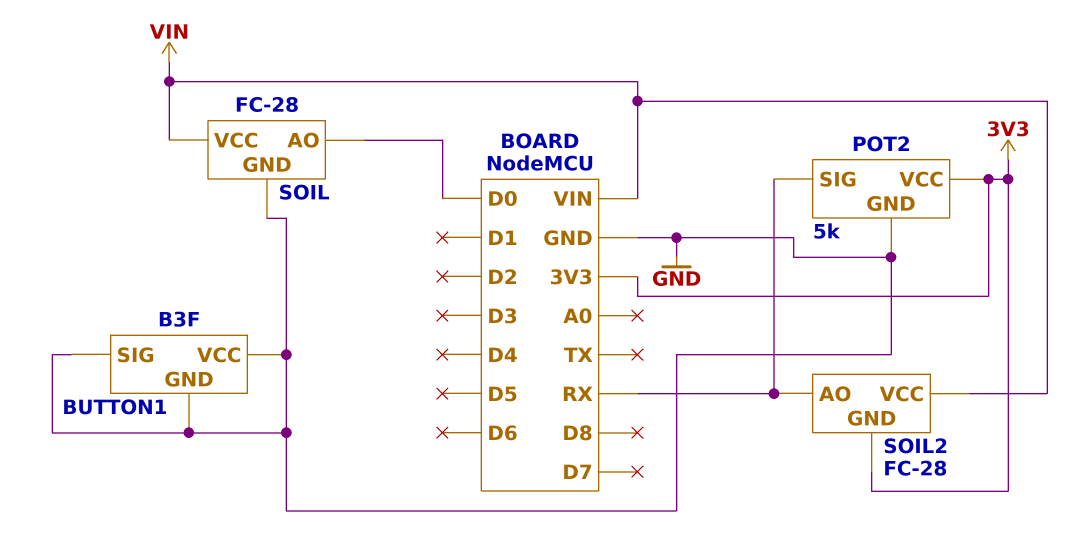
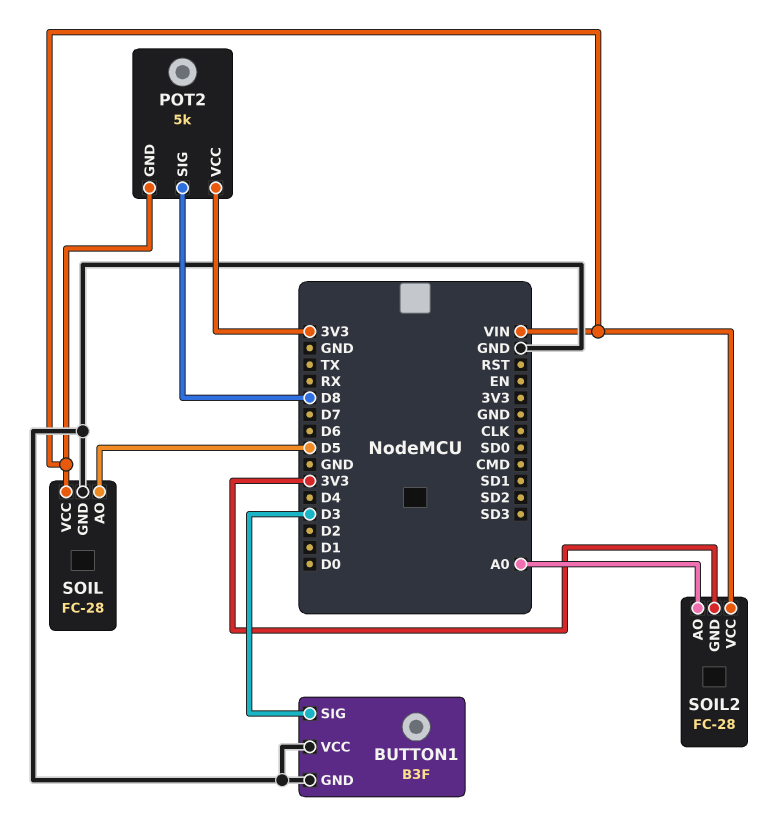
BUTTON1 pin SIG: GND -> D3
POT2 pin GND: GND -> VIN
POT2 pin SIG: RX -> D8
SOIL pin AO: D0 -> D5
SOIL2 pin AO: RX -> A0

